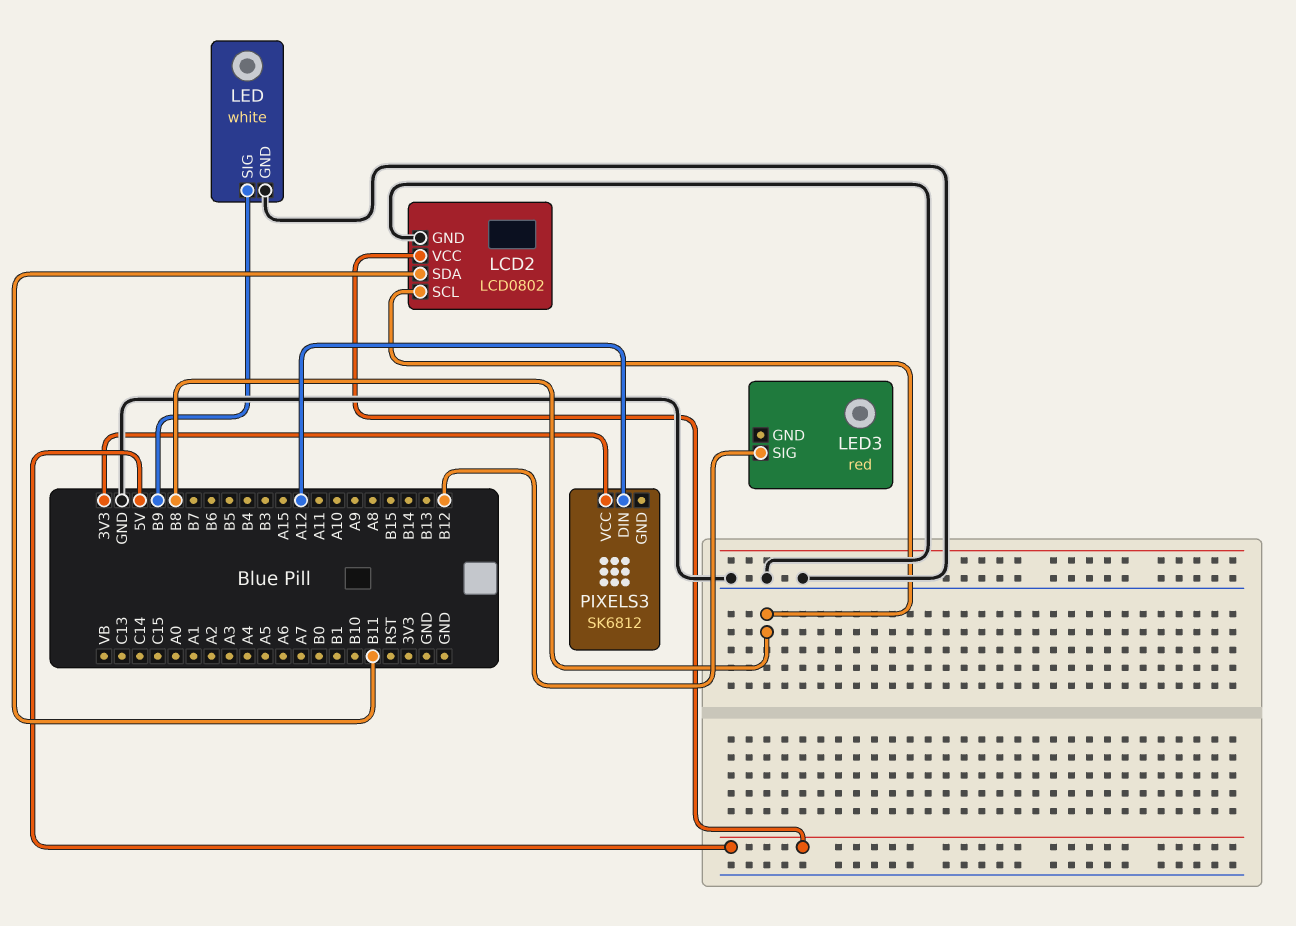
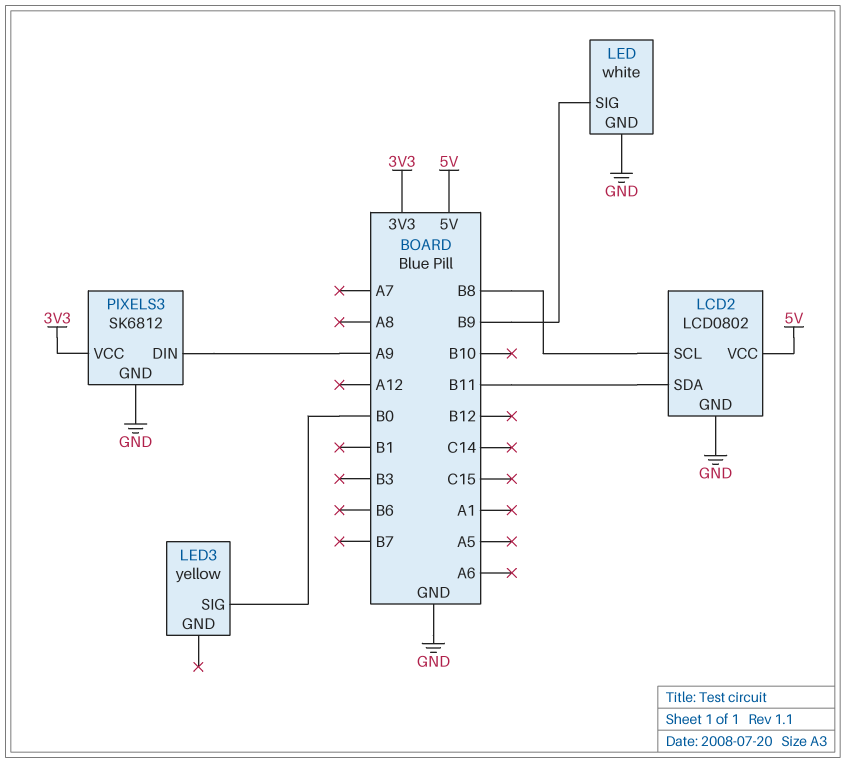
LED3: red -> yellow
LED3 pin SIG: B12 -> B0
PIXELS3 pin DIN: A12 -> A9
PIXELS3 pin GND: none -> GND

